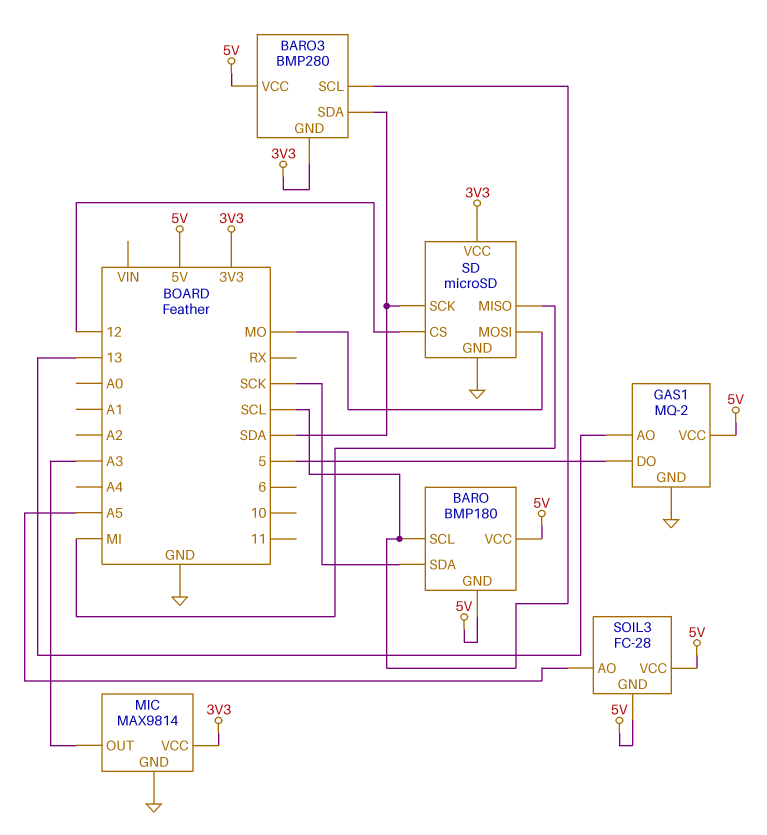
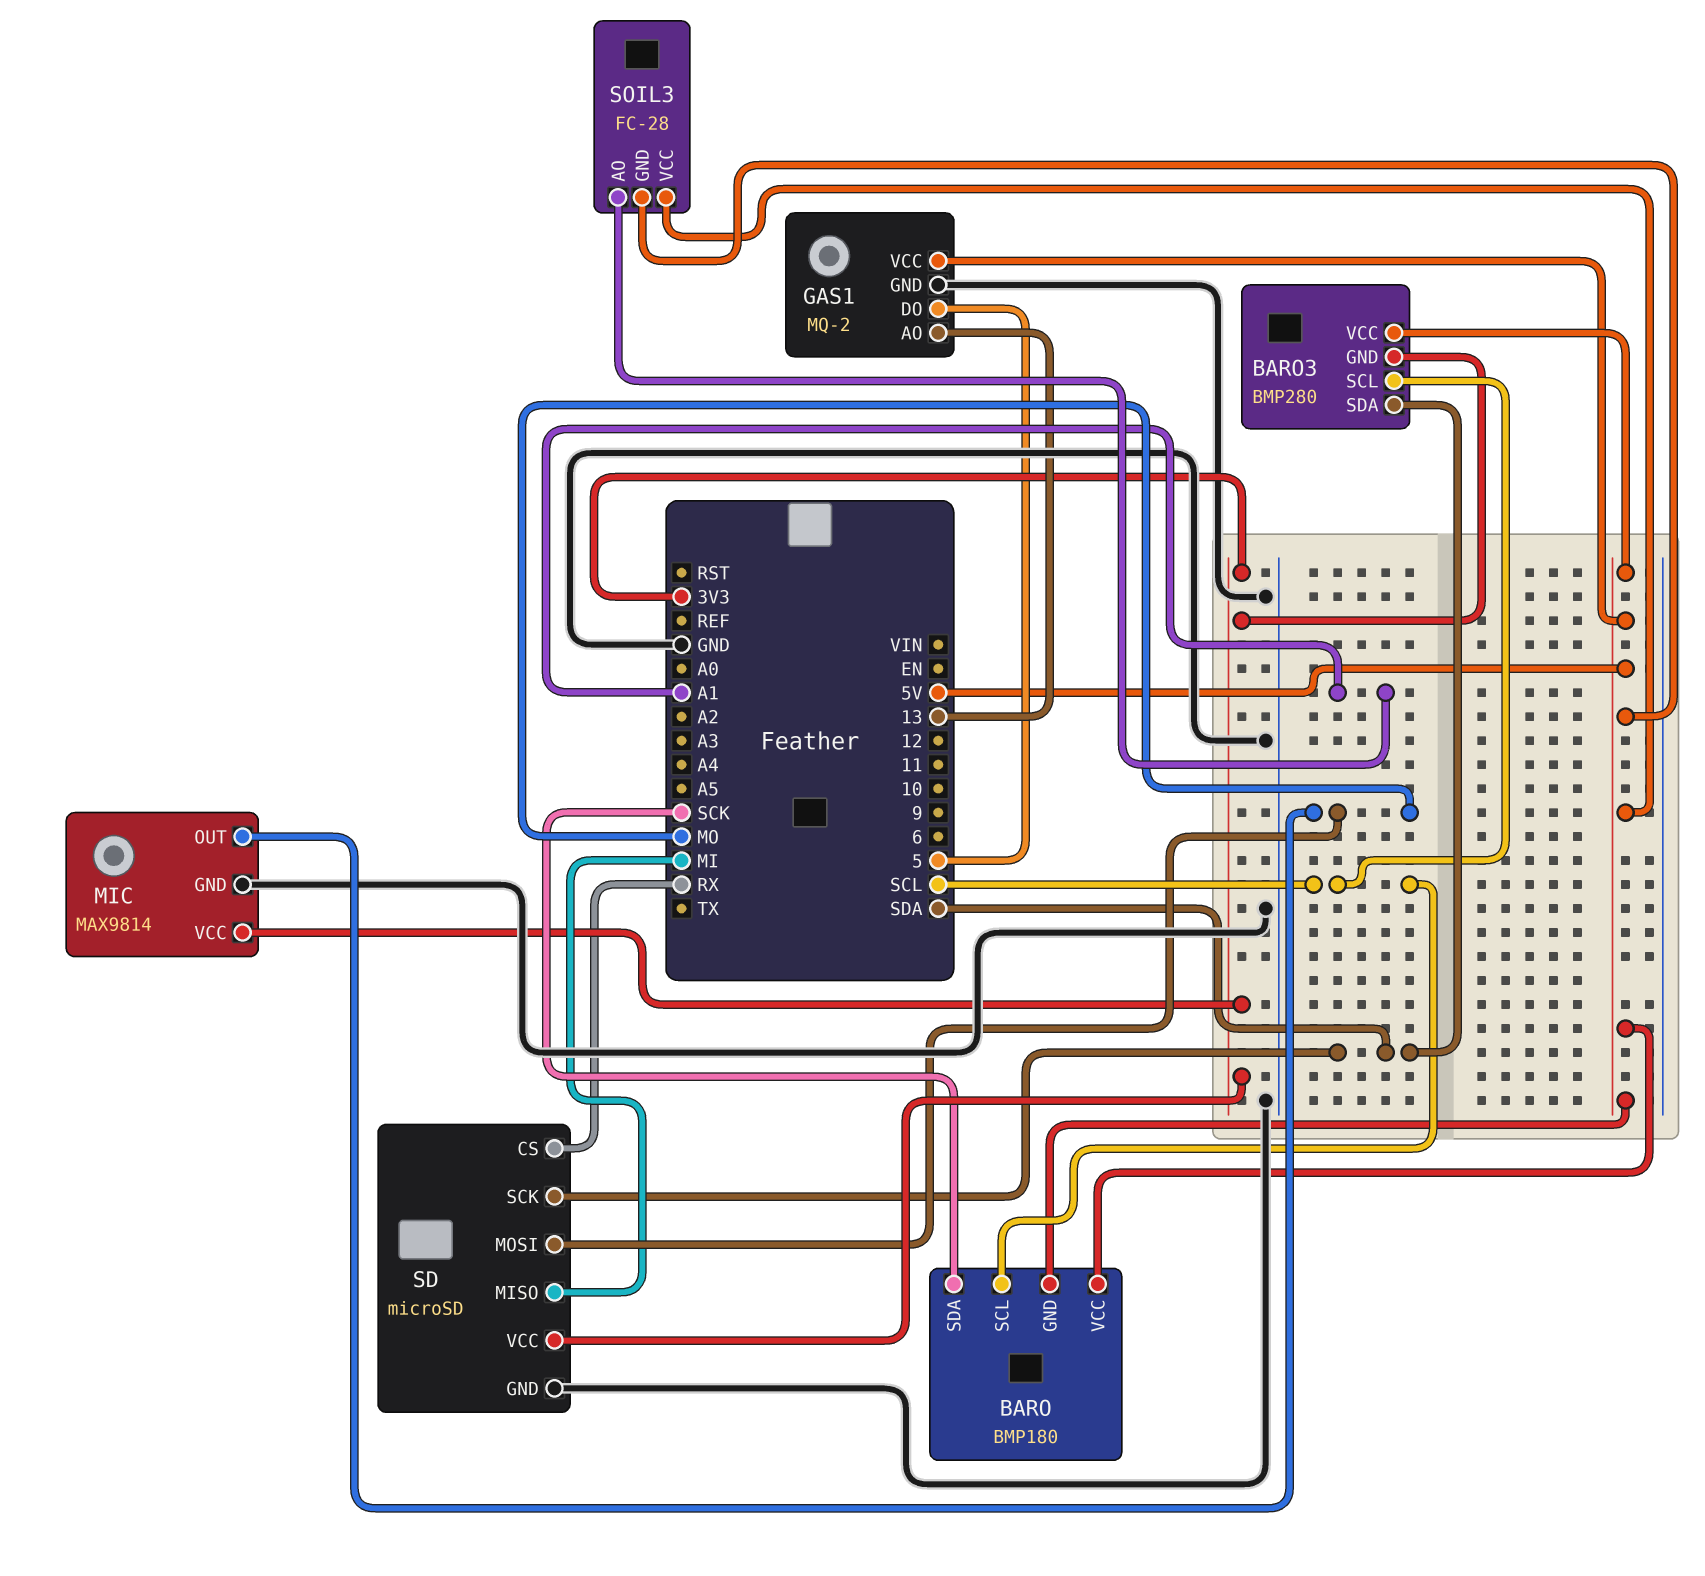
MIC pin OUT: A3 -> MO
SD pin CS: 12 -> RX
SOIL3 pin AO: A5 -> A1

